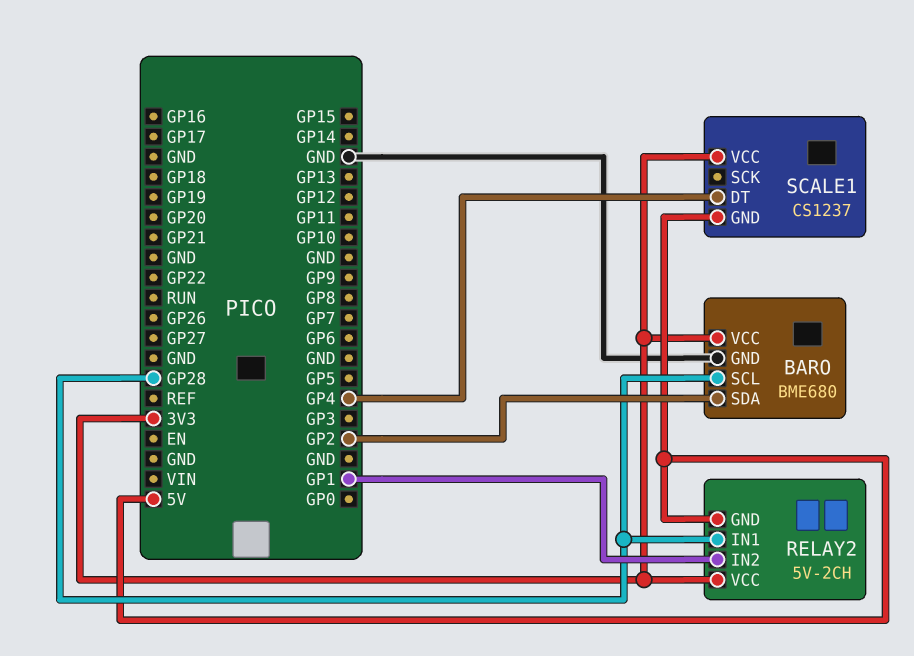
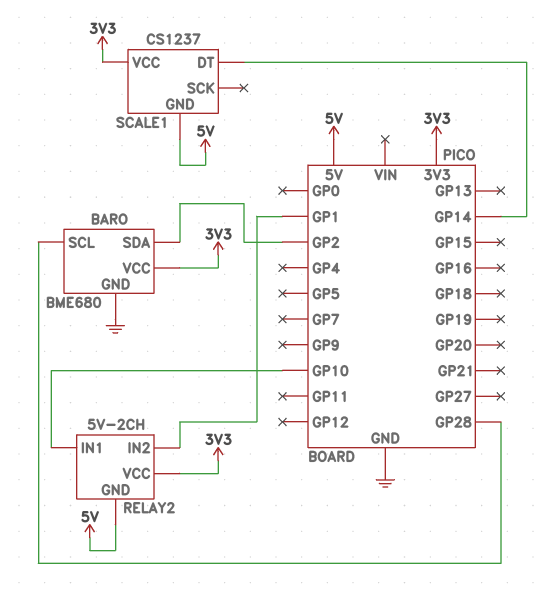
RELAY2 pin IN1: GP28 -> GP10
SCALE1 pin DT: GP4 -> GP14

